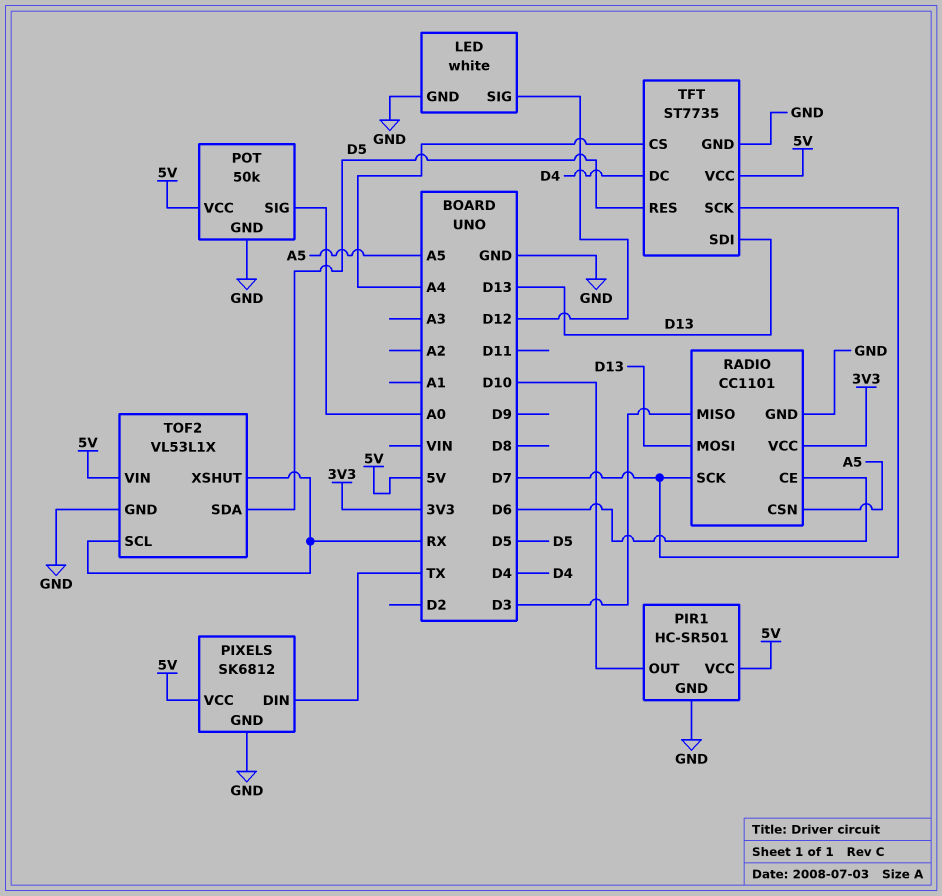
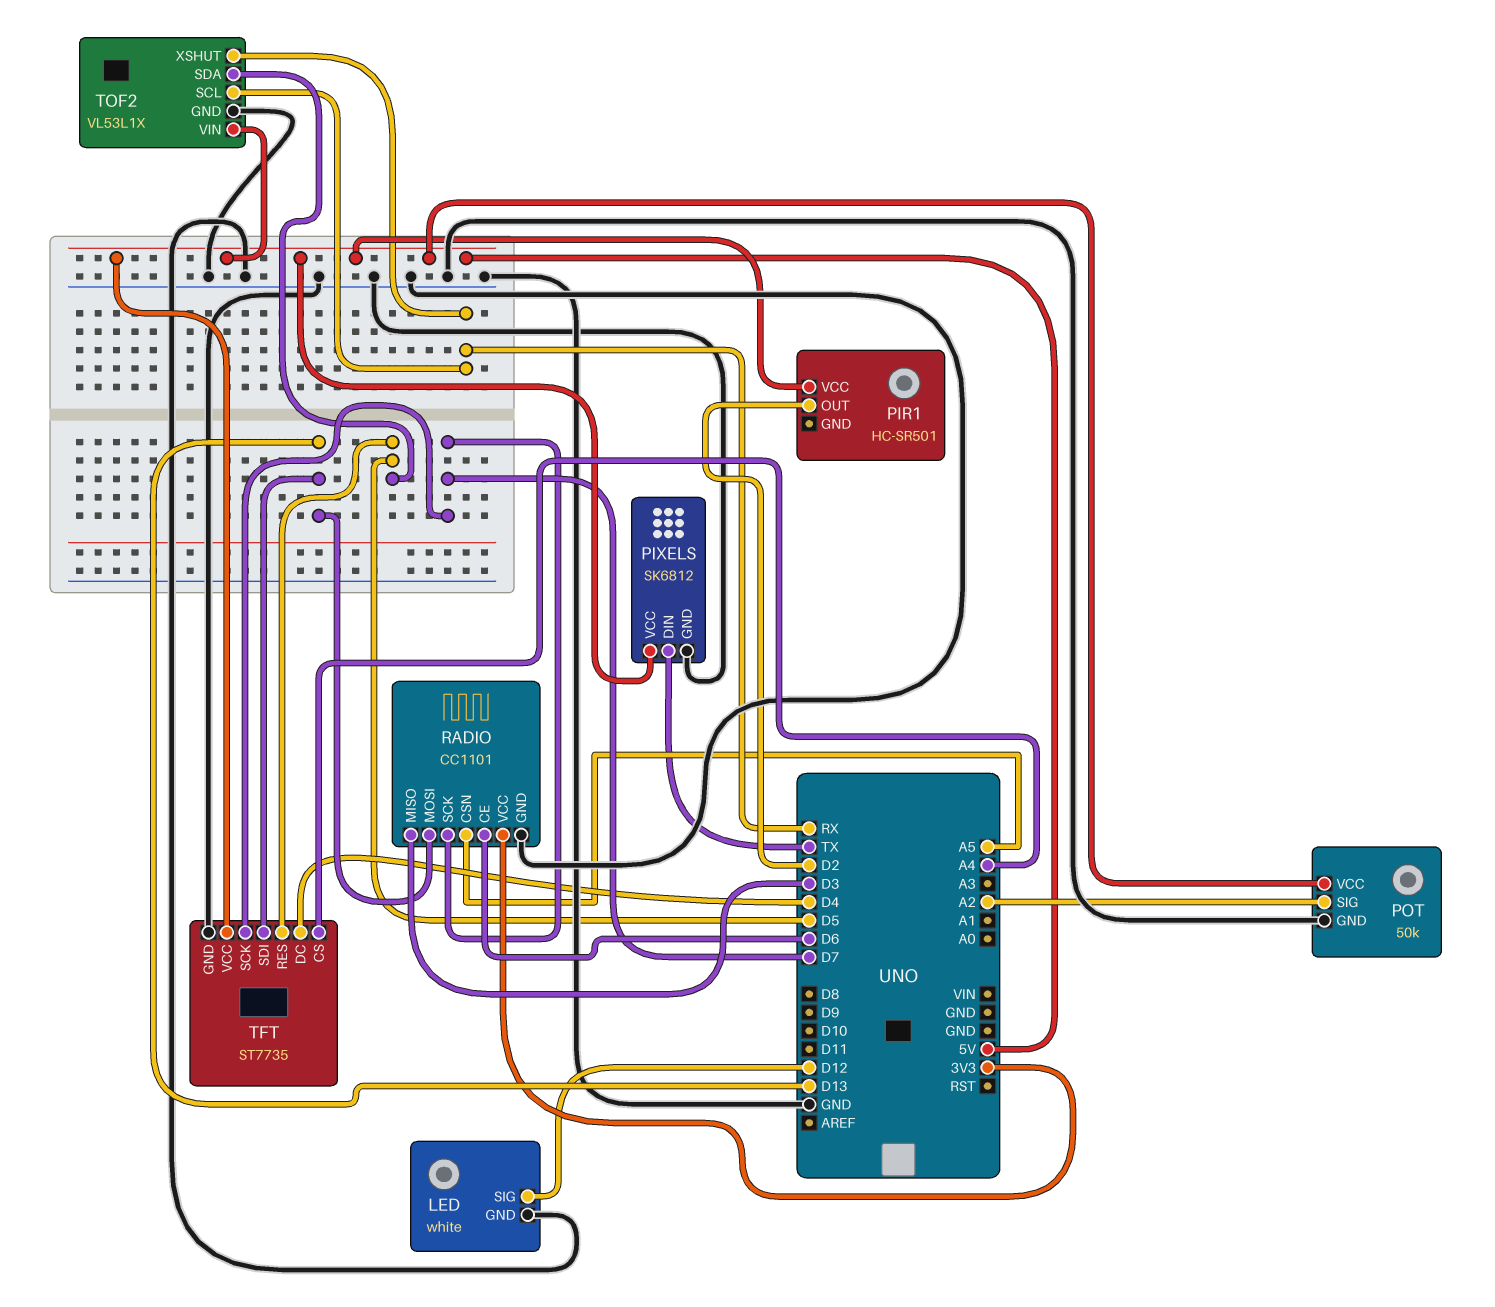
PIR1 pin GND: GND -> none
PIR1 pin OUT: D10 -> D2
POT pin SIG: A0 -> A2

